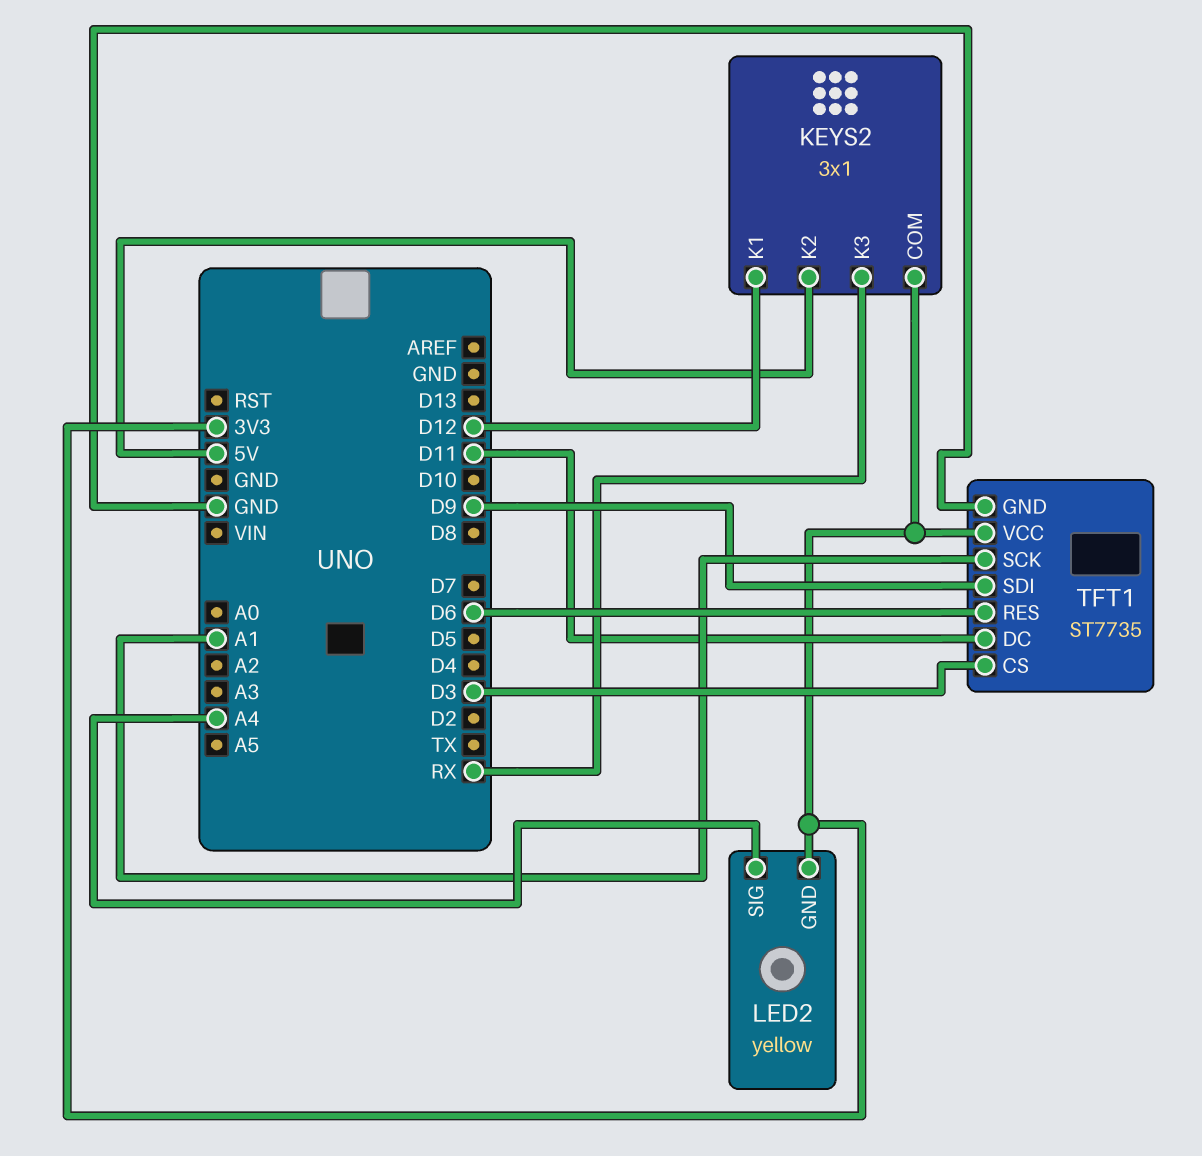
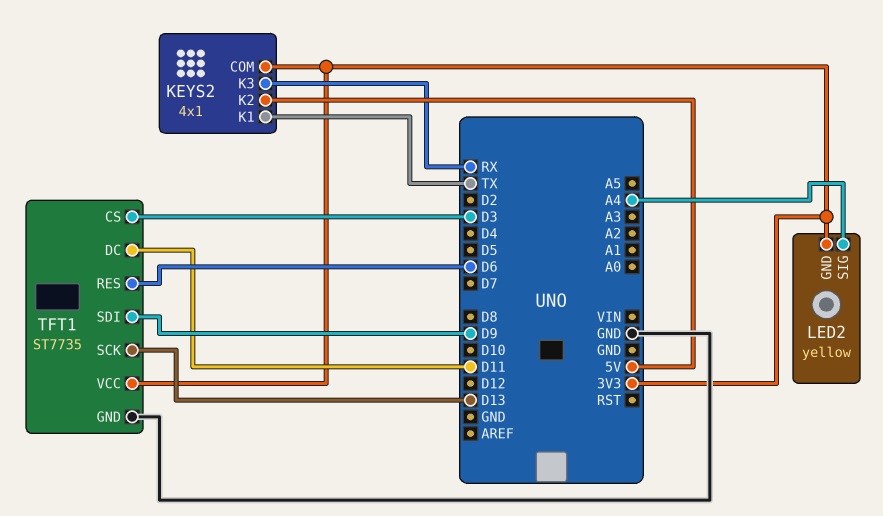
KEYS2: 3x1 -> 4x1
KEYS2 pin K1: D12 -> TX
TFT1 pin SCK: A1 -> D13

